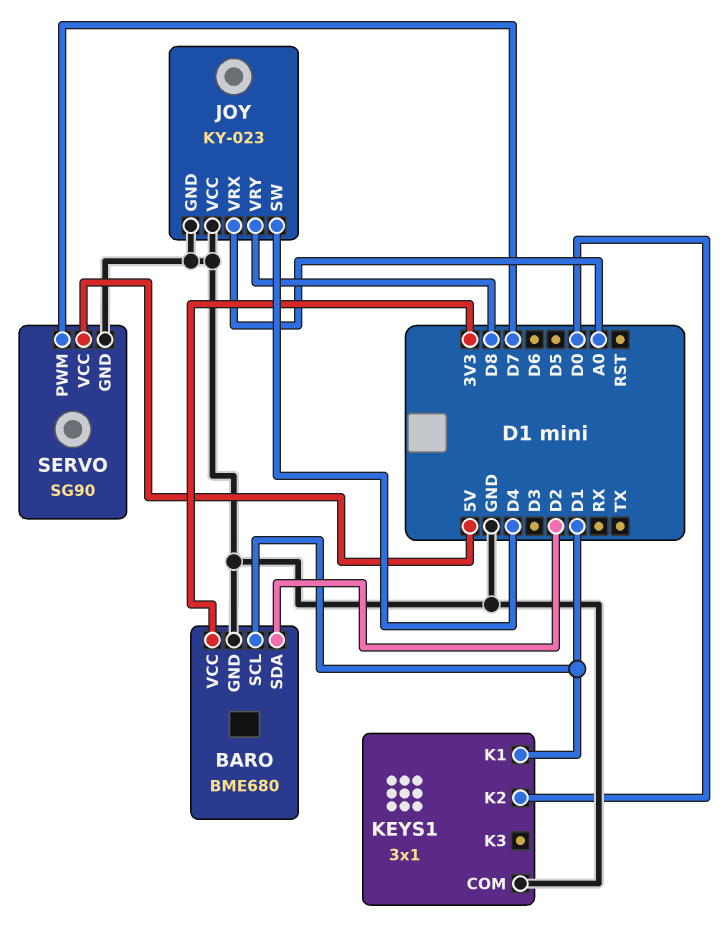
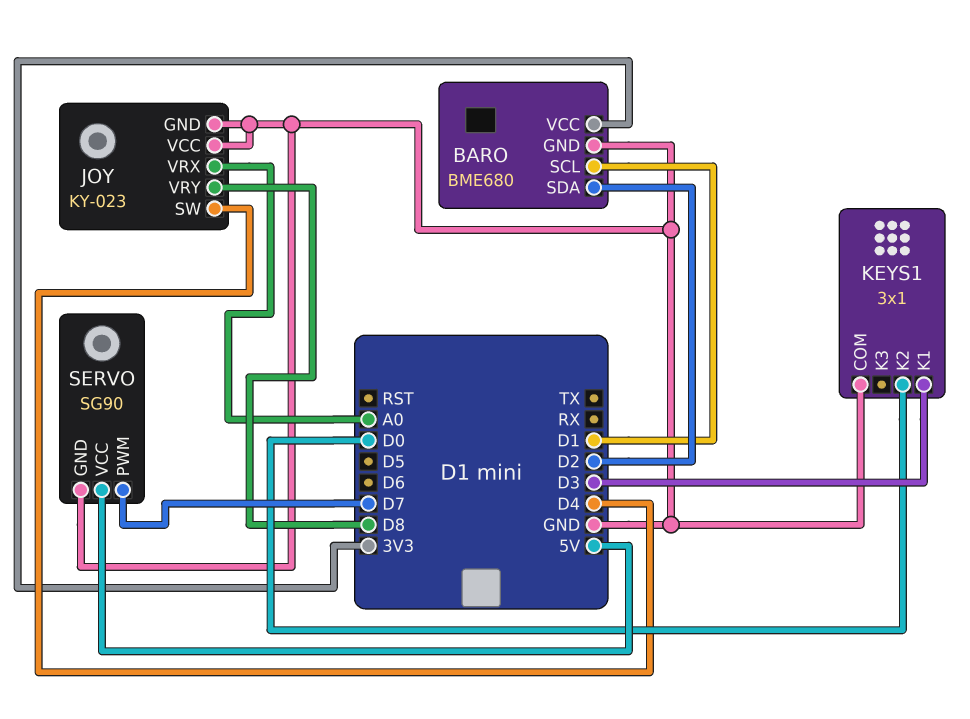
KEYS1 pin K1: D1 -> D3

